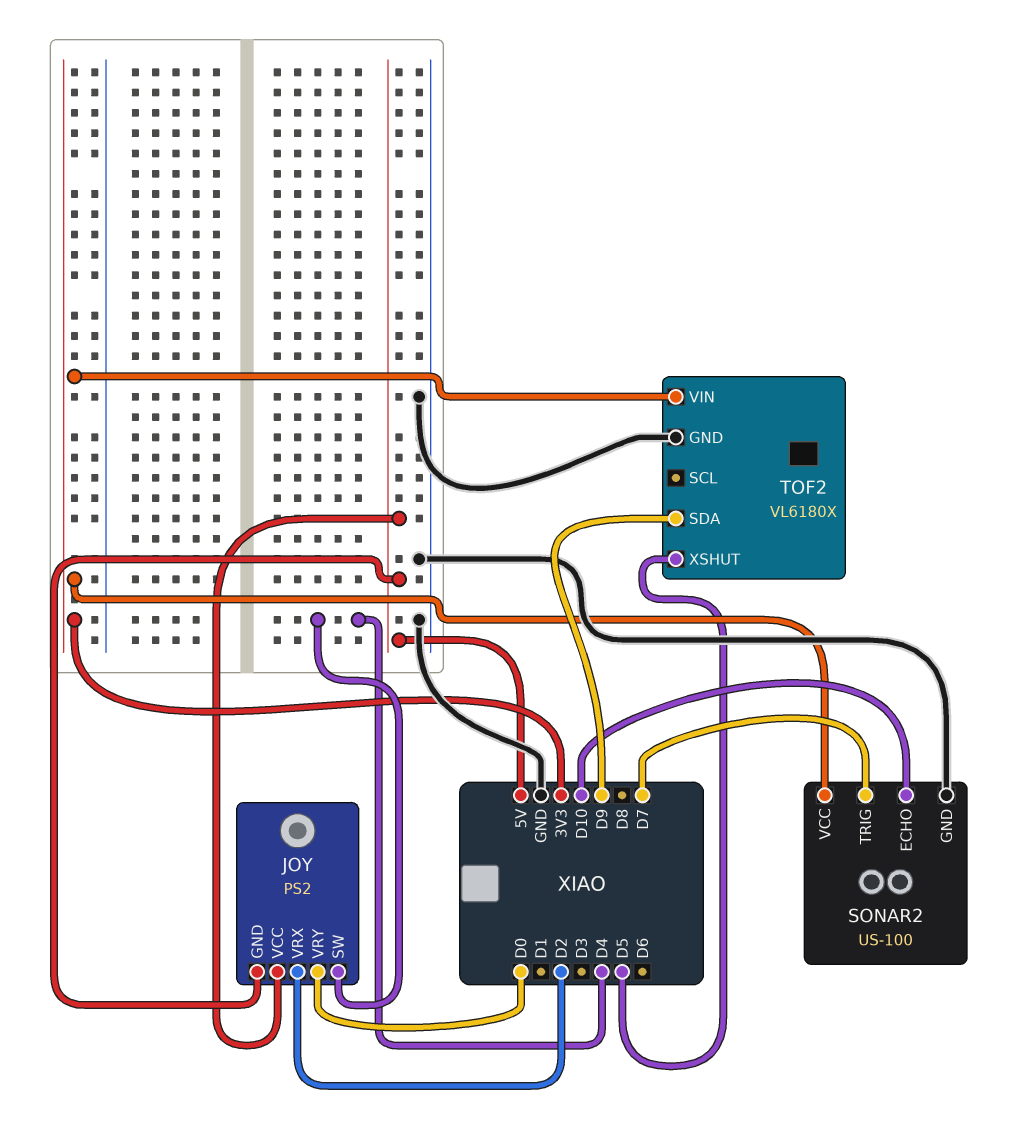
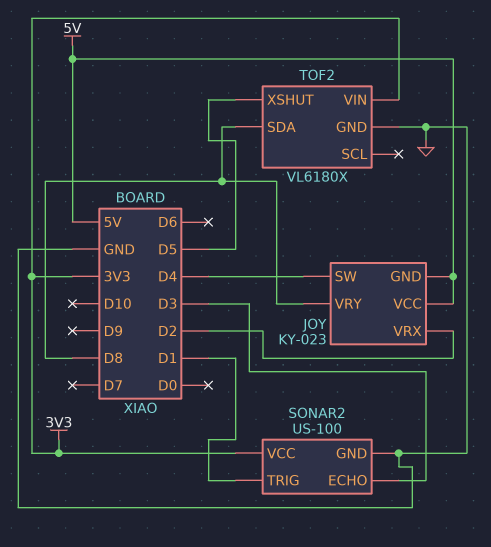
JOY: PS2 -> KY-023
JOY pin VRY: D0 -> D8
SONAR2 pin ECHO: D10 -> D3
SONAR2 pin TRIG: D7 -> D1
TOF2 pin SDA: D9 -> D8

